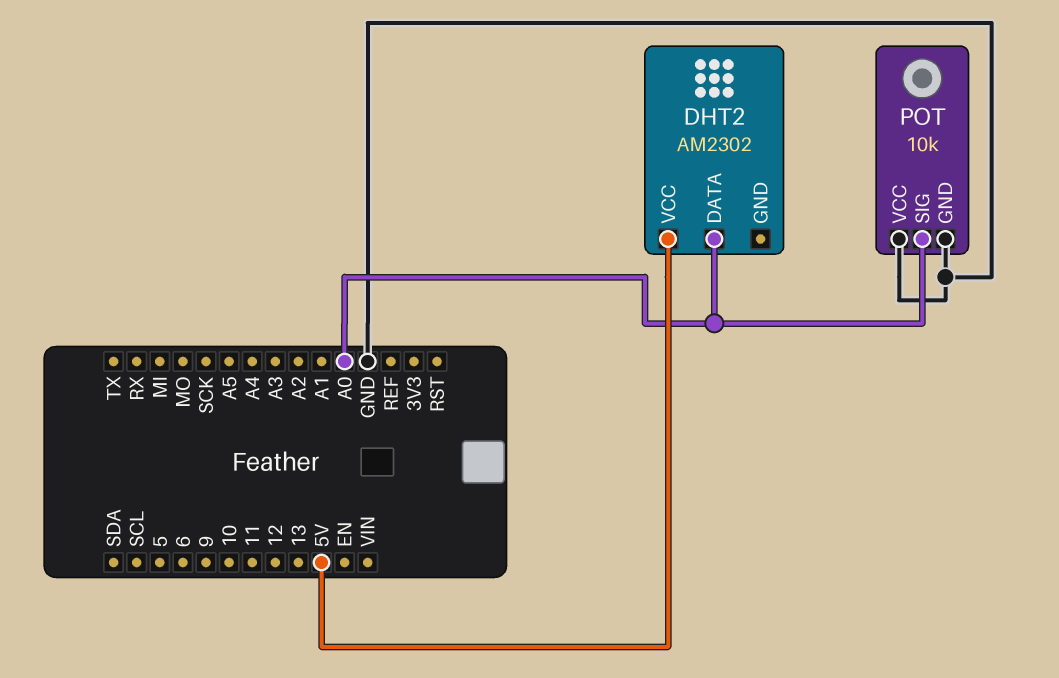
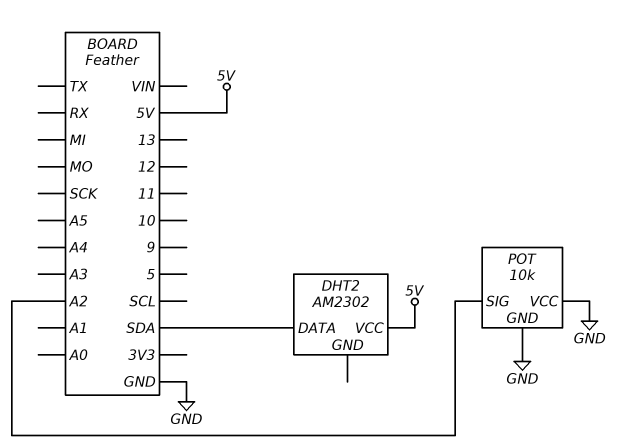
DHT2 pin DATA: A0 -> SDA
POT pin SIG: A0 -> A2

